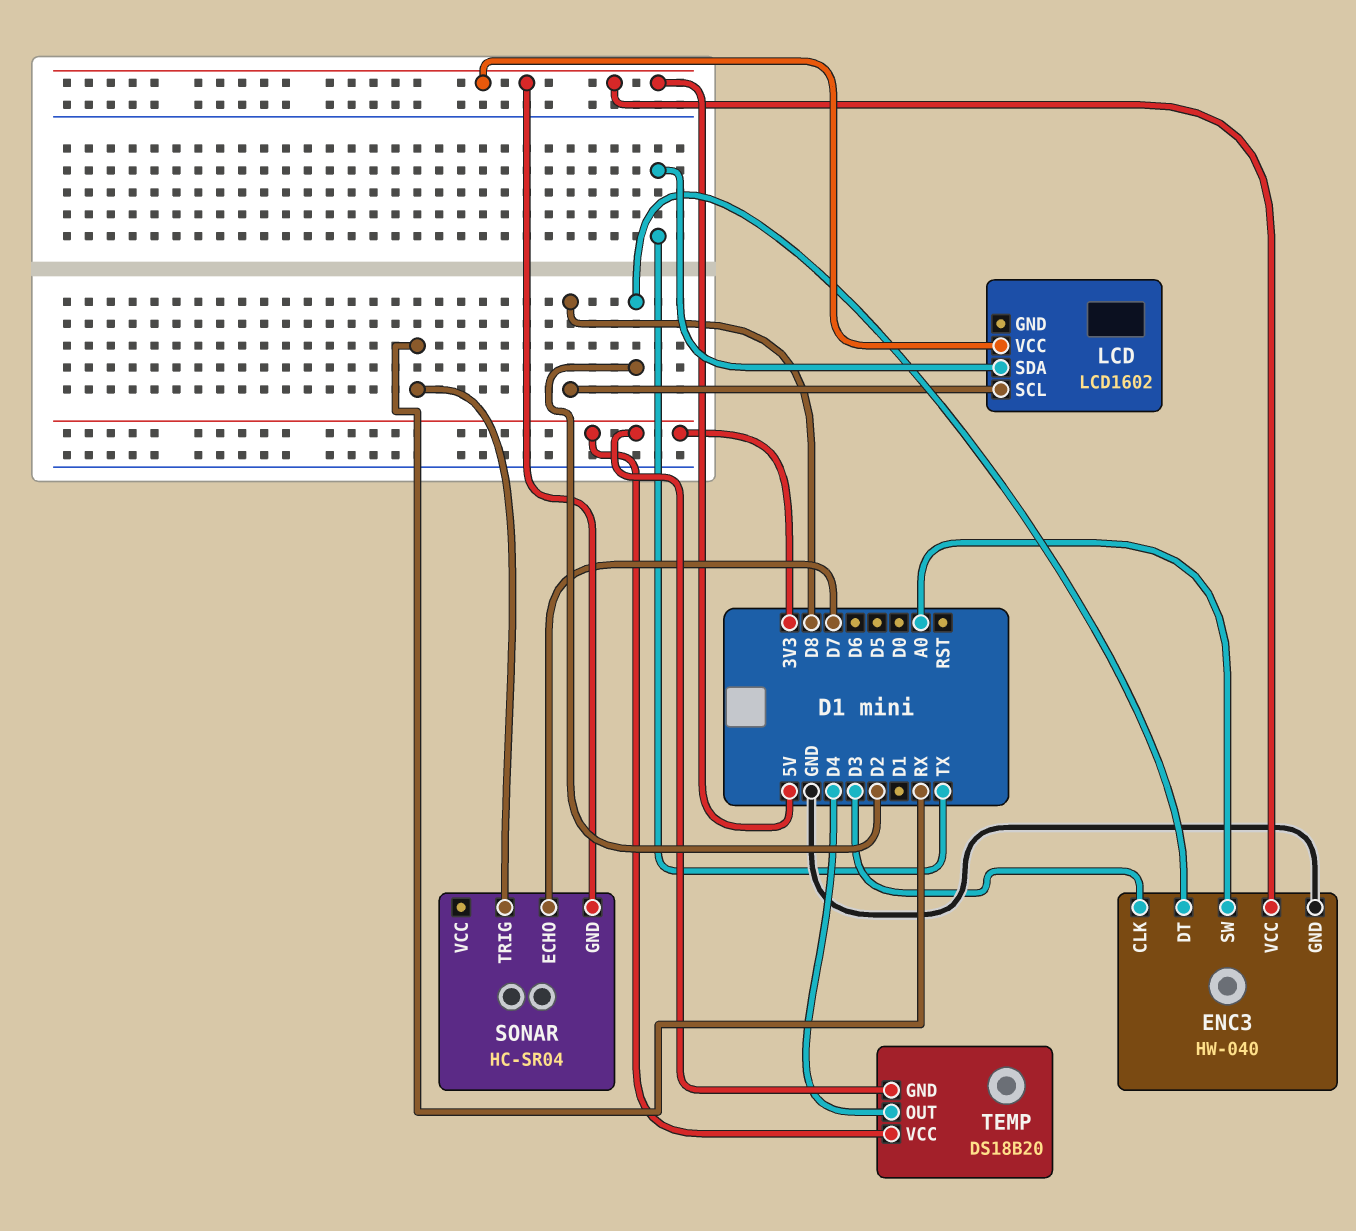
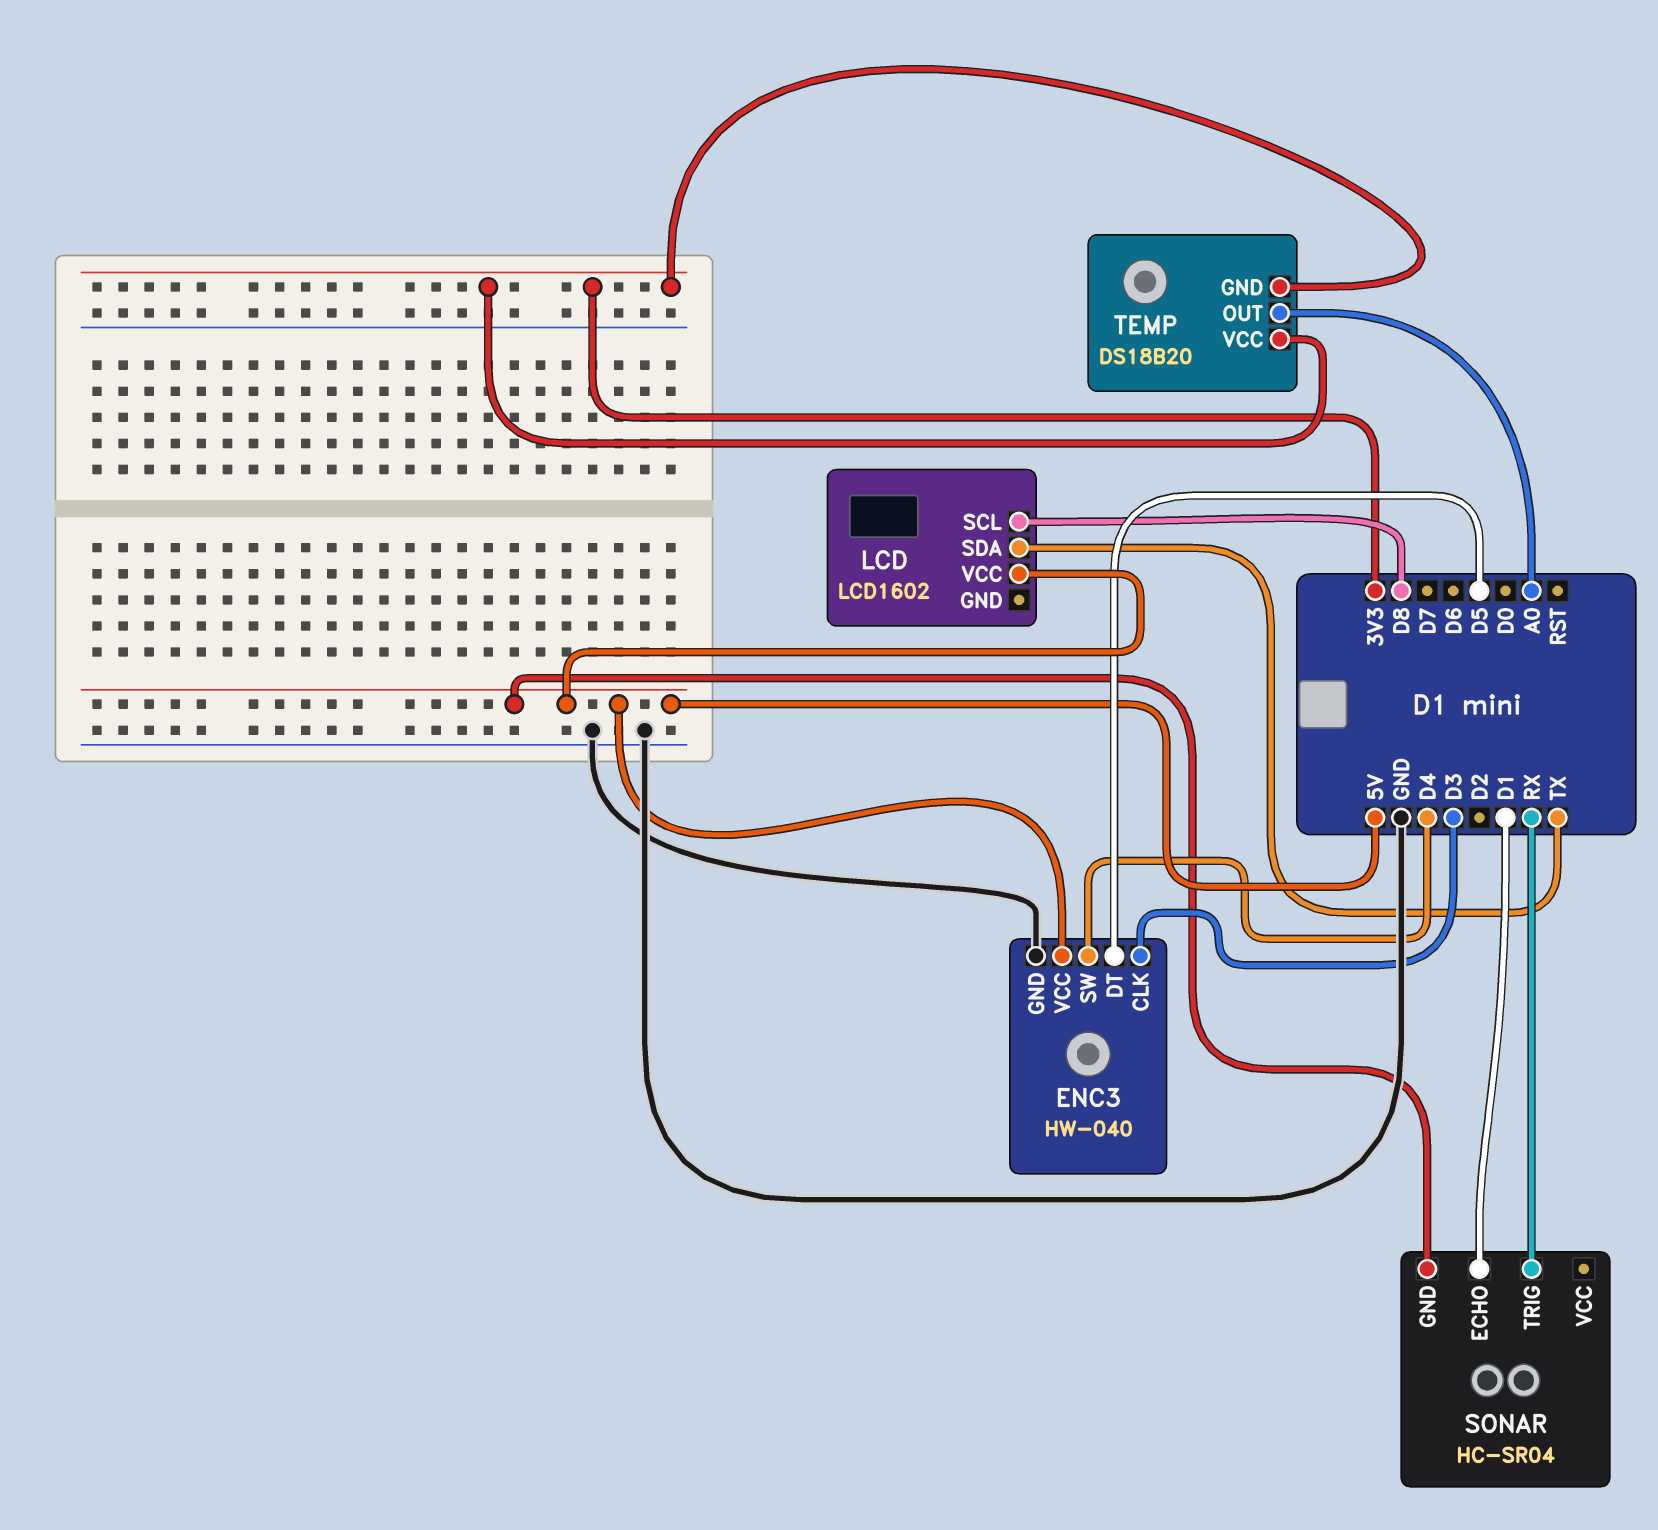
ENC3 pin DT: D2 -> D5
ENC3 pin SW: A0 -> D4
SONAR pin ECHO: D7 -> D1
TEMP pin OUT: D4 -> A0

